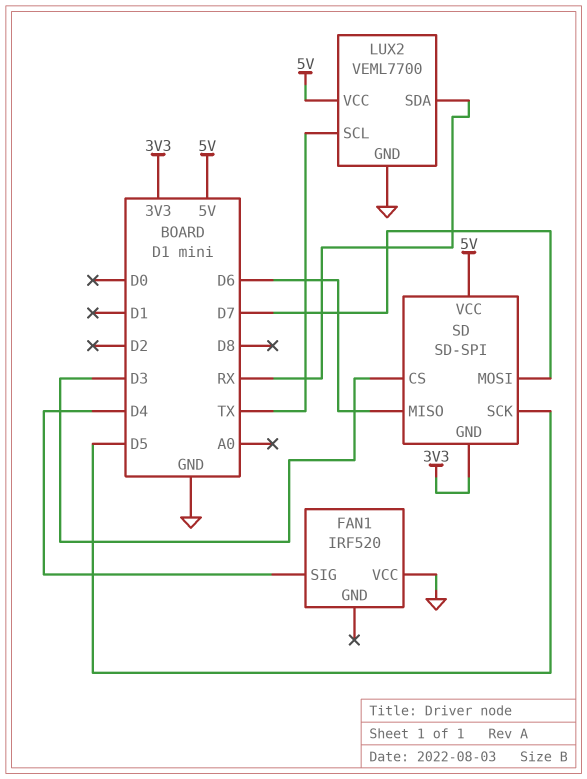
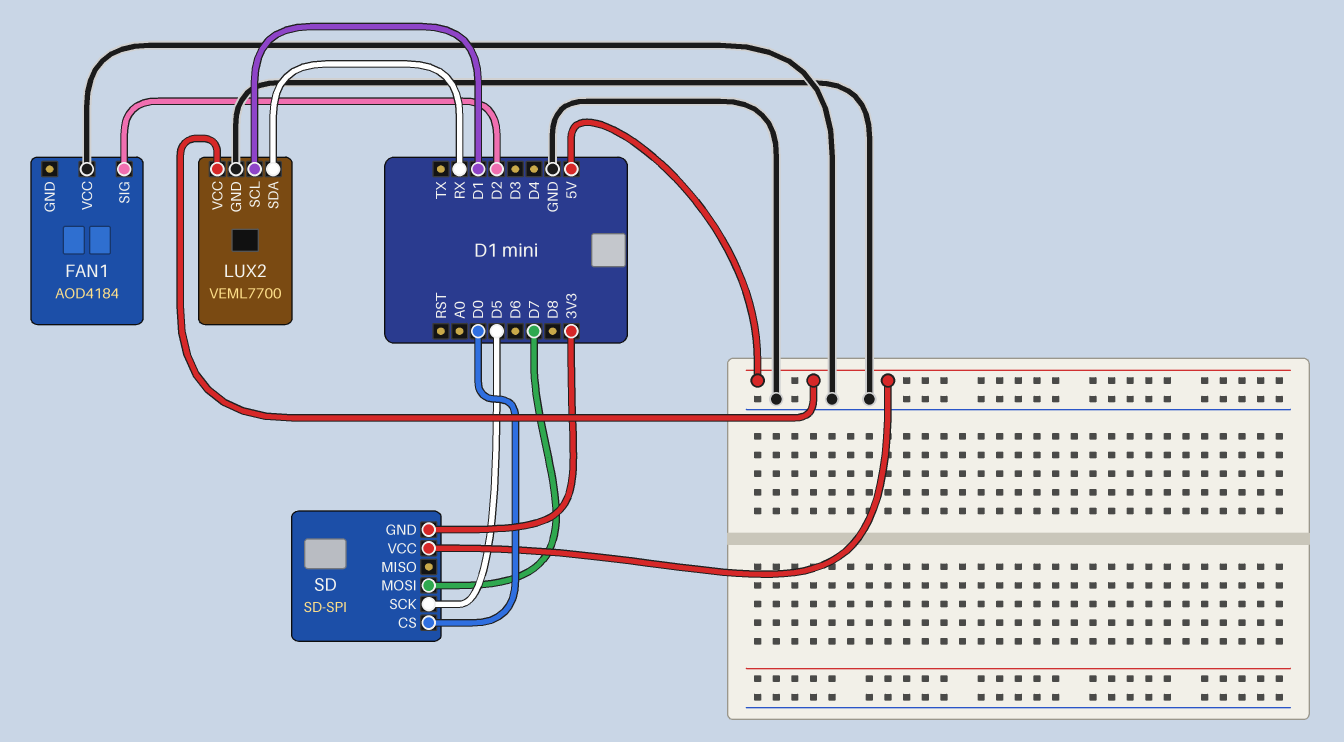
FAN1: IRF520 -> AOD4184
FAN1 pin SIG: D4 -> D2
LUX2 pin SCL: TX -> D1
SD pin CS: D3 -> D0
SD pin MISO: D6 -> none

